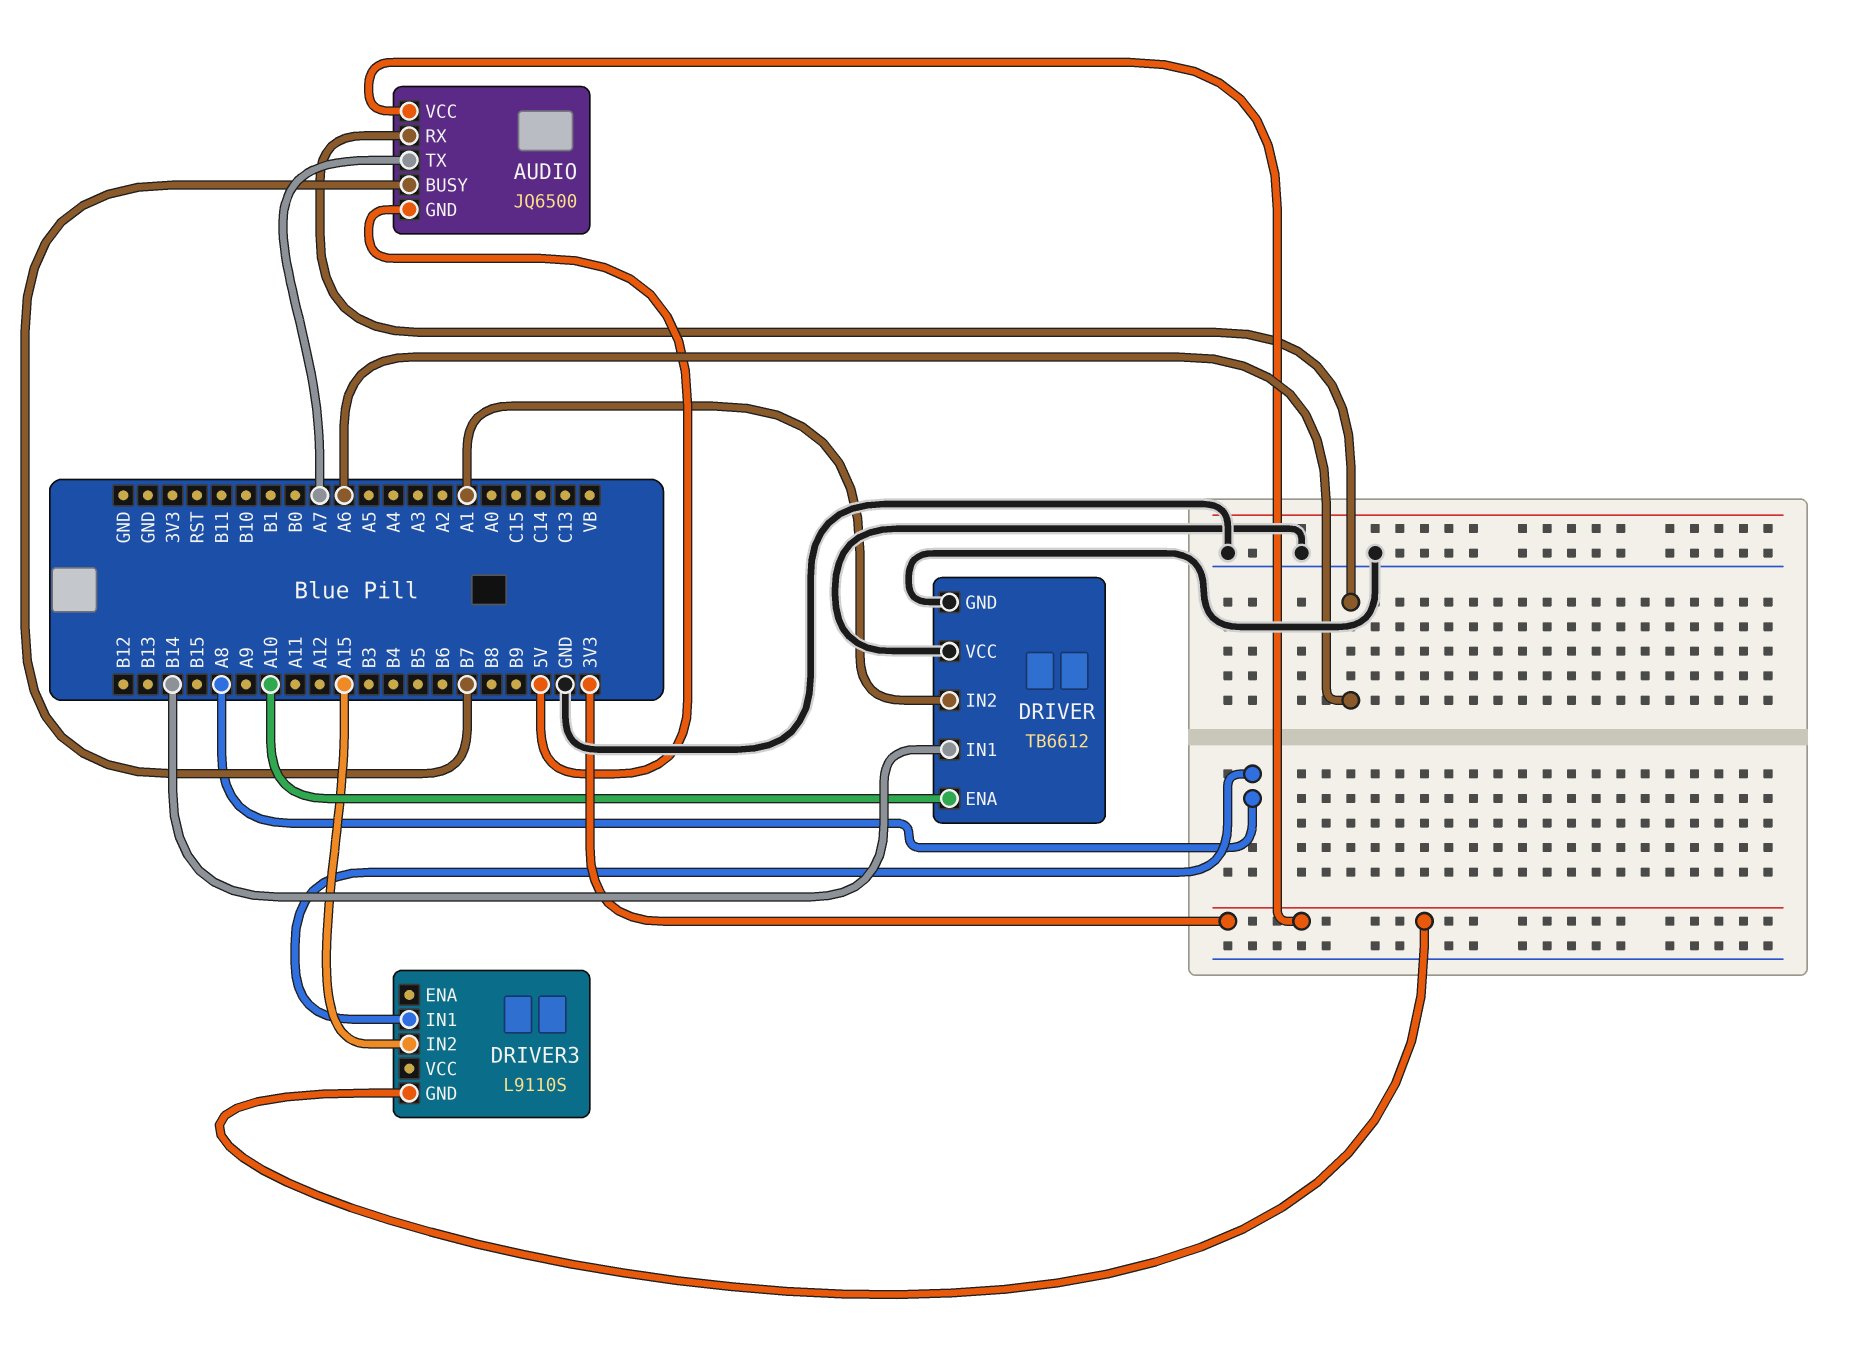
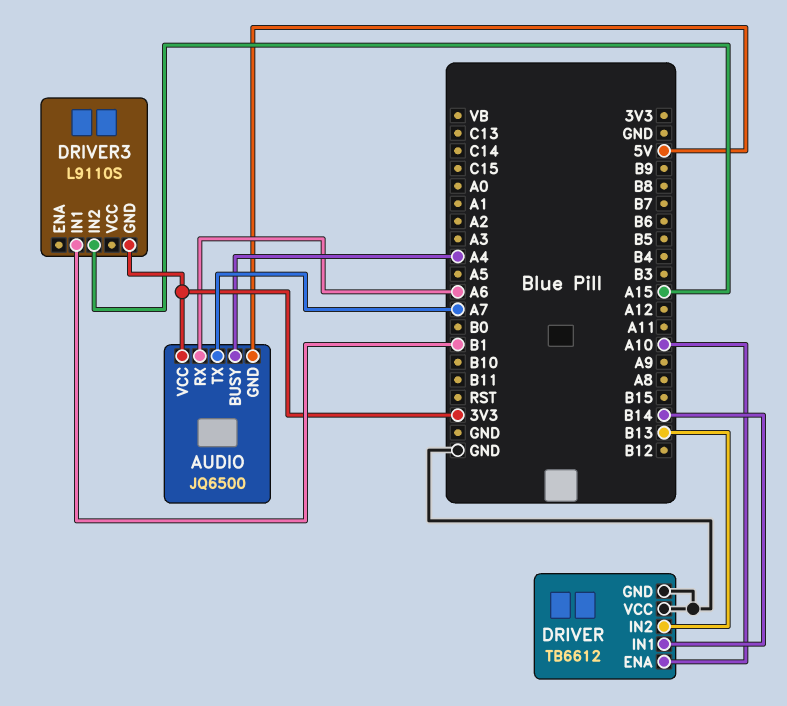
AUDIO pin BUSY: B7 -> A4
DRIVER pin IN2: A1 -> B13
DRIVER3 pin IN1: A8 -> B1

